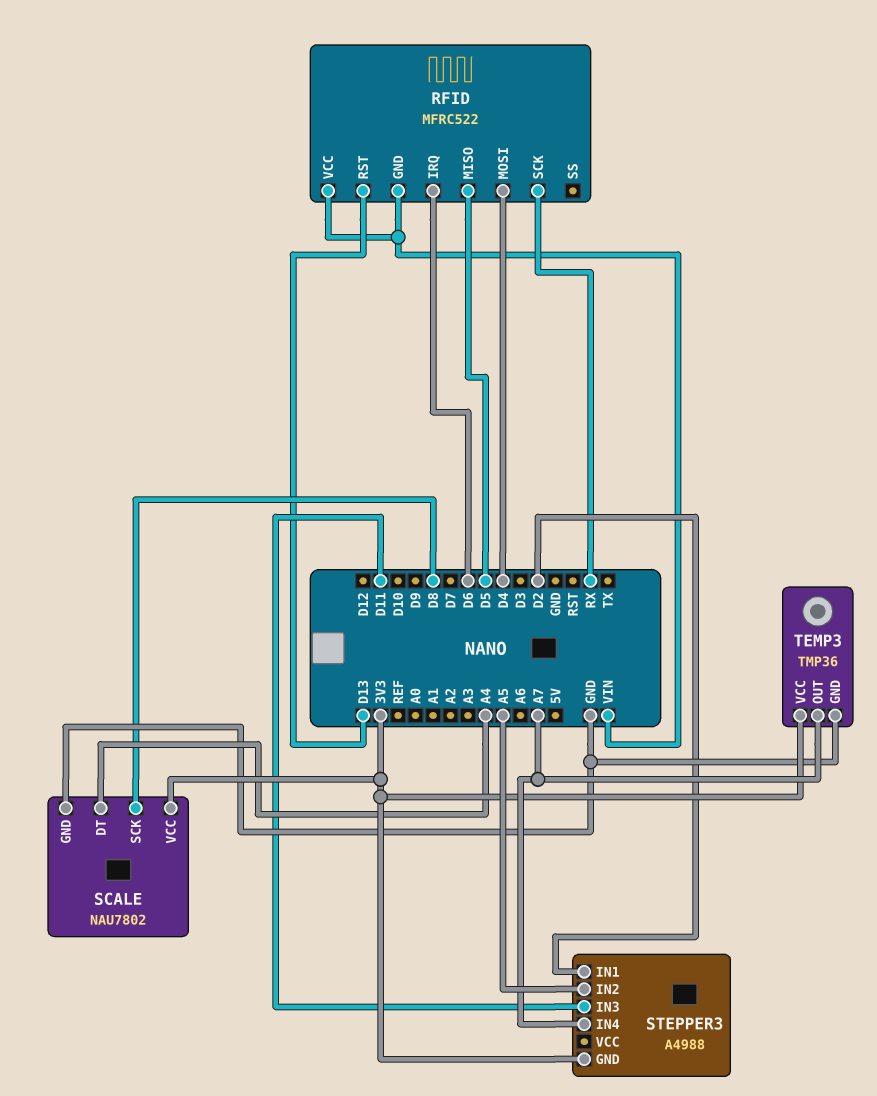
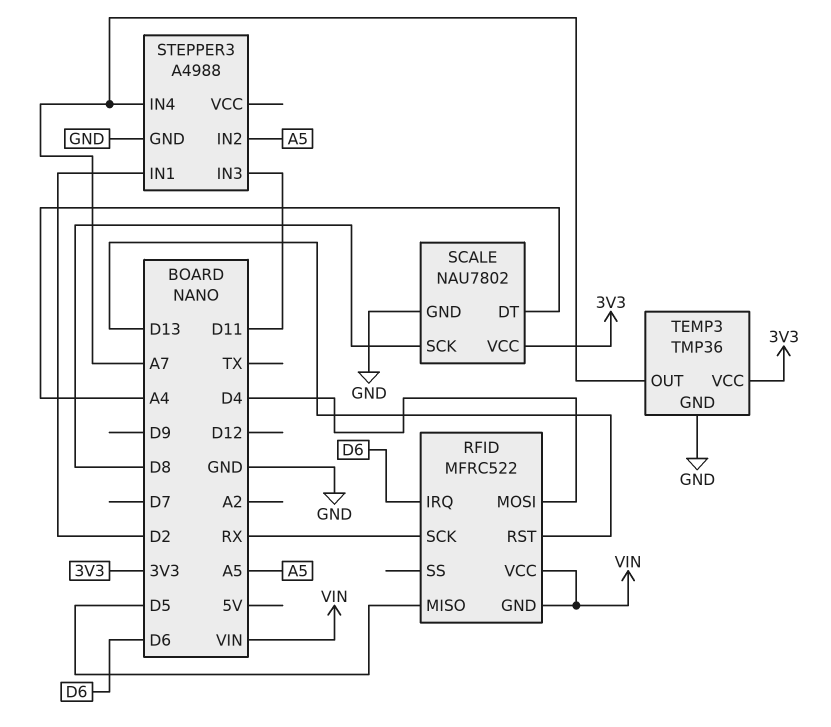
STEPPER3 pin GND: 3V3 -> GND

